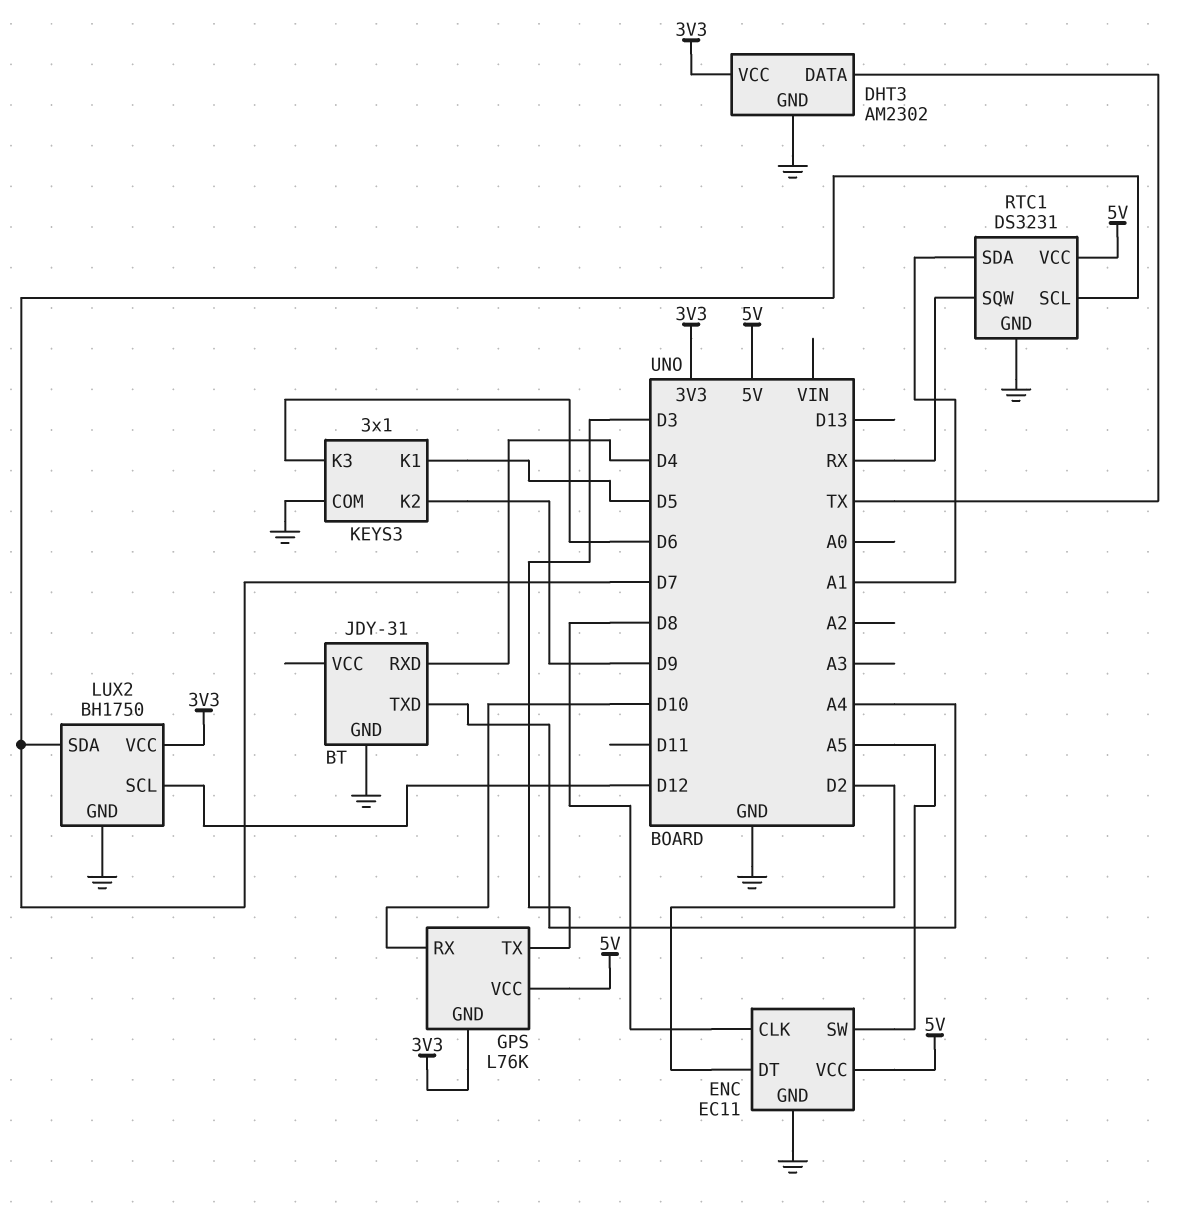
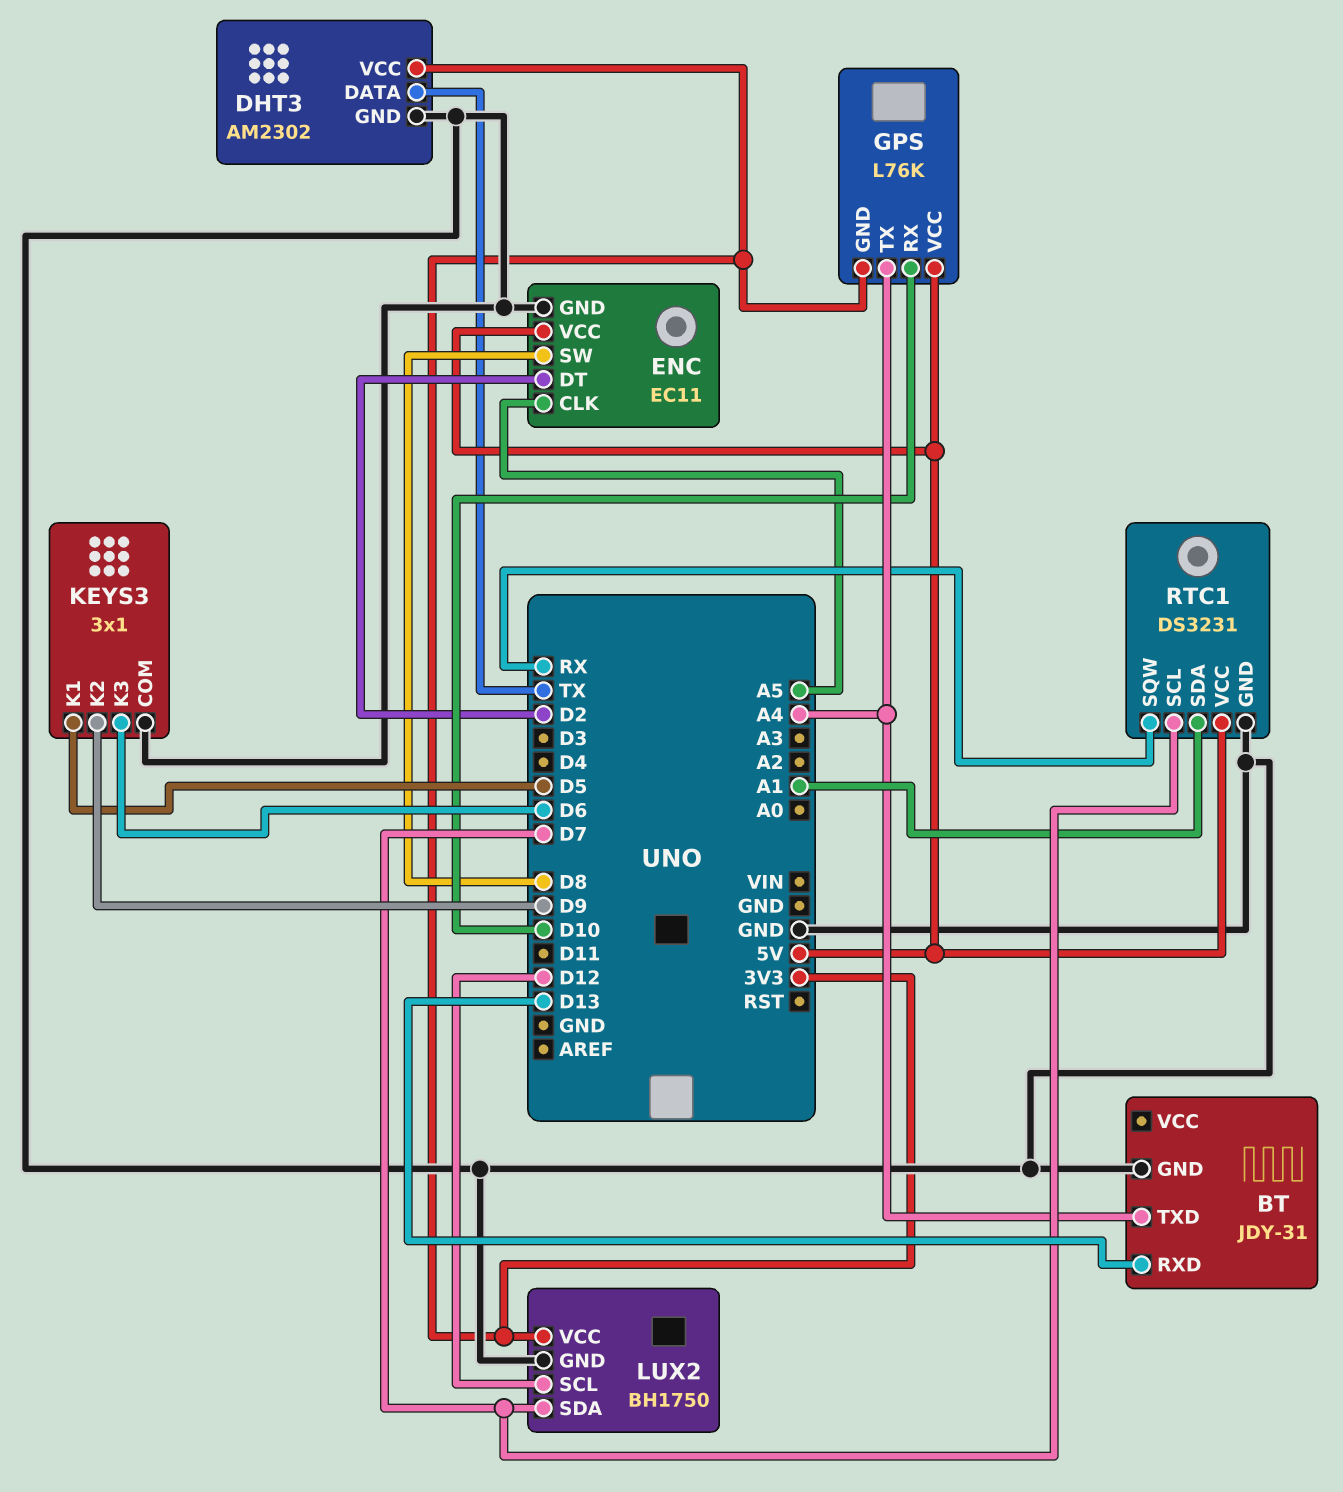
BT pin RXD: D4 -> D13
ENC pin CLK: D8 -> A5
ENC pin SW: A5 -> D8
GPS pin TX: D3 -> A4

